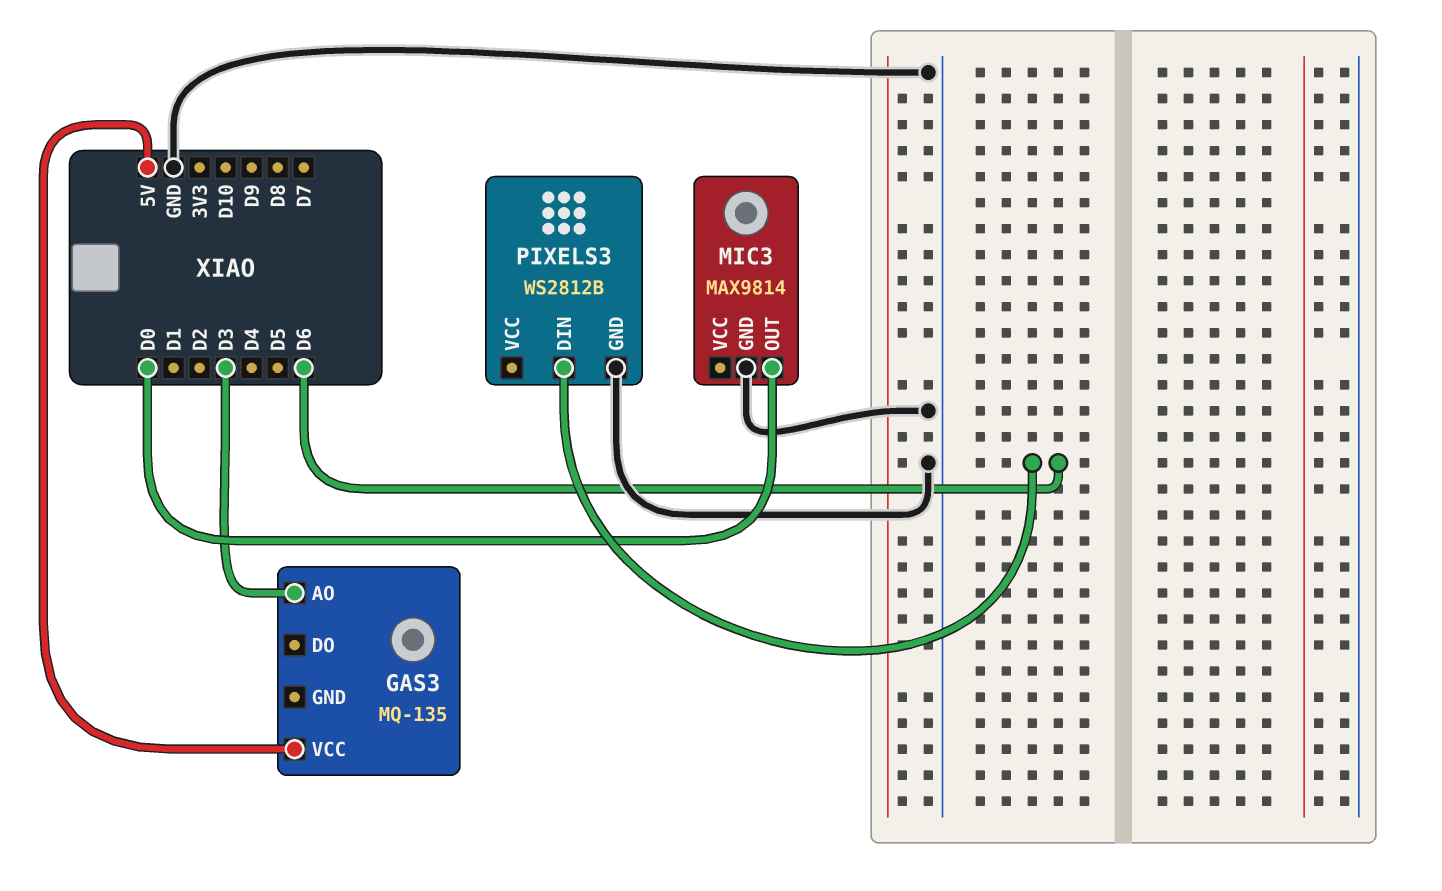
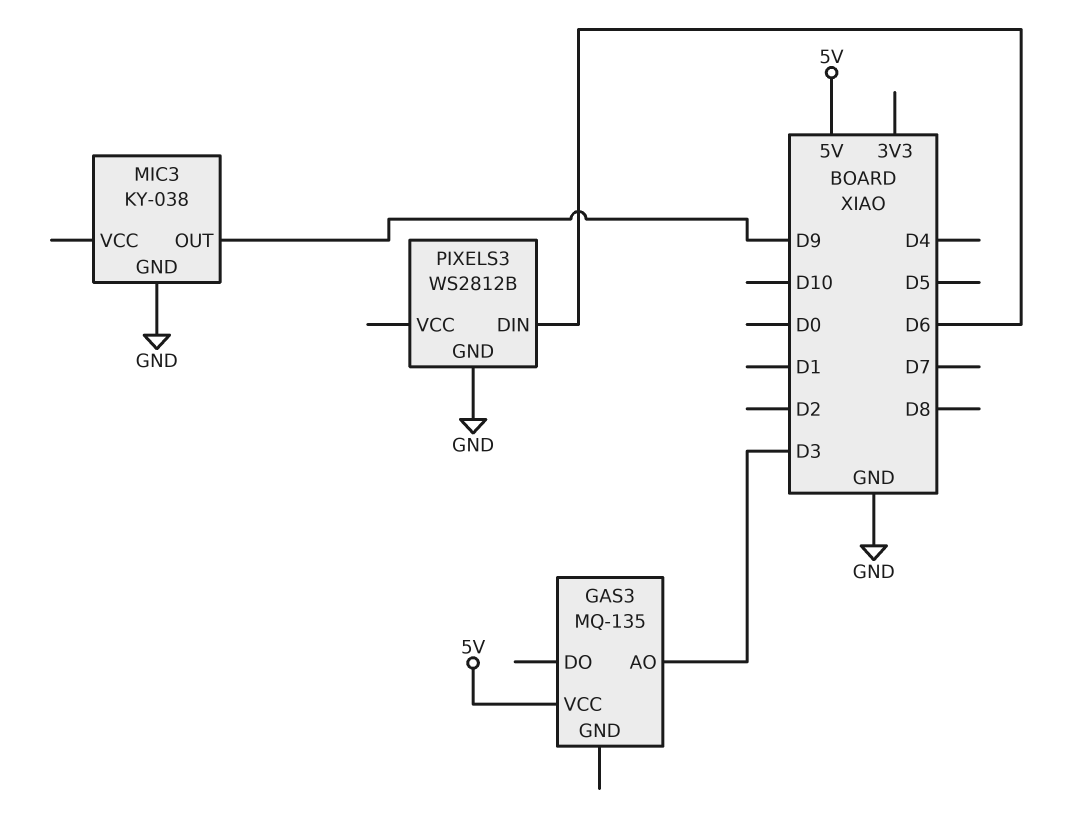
MIC3: MAX9814 -> KY-038
MIC3 pin OUT: D0 -> D9

